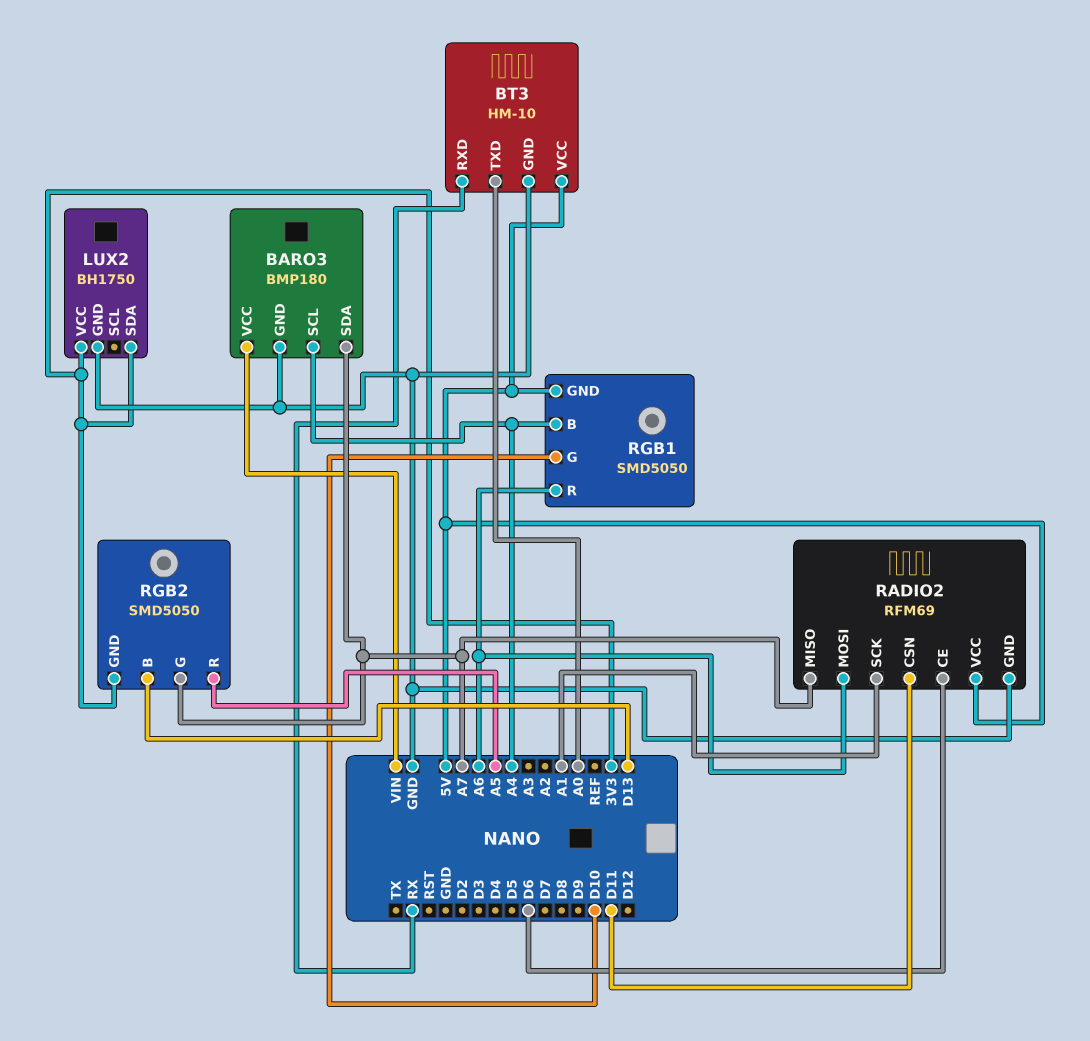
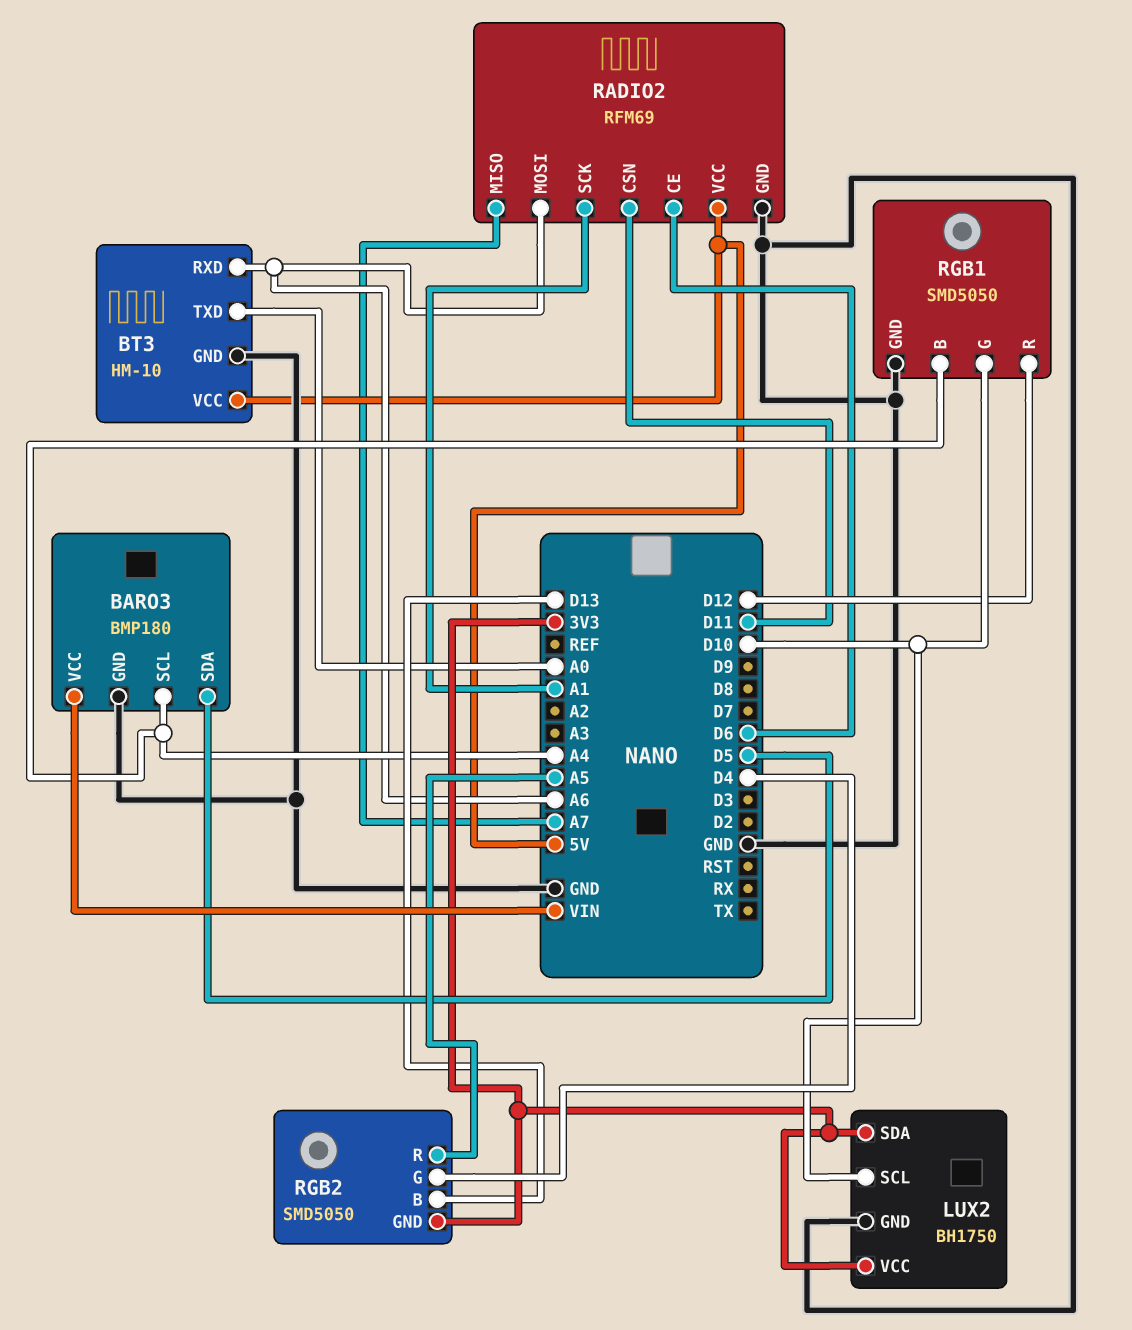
BARO3 pin SDA: A7 -> D5
BT3 pin RXD: RX -> A6
LUX2 pin SCL: none -> D10
RGB1 pin GND: 5V -> GND
RGB1 pin R: A6 -> D12
RGB2 pin G: A7 -> D4

